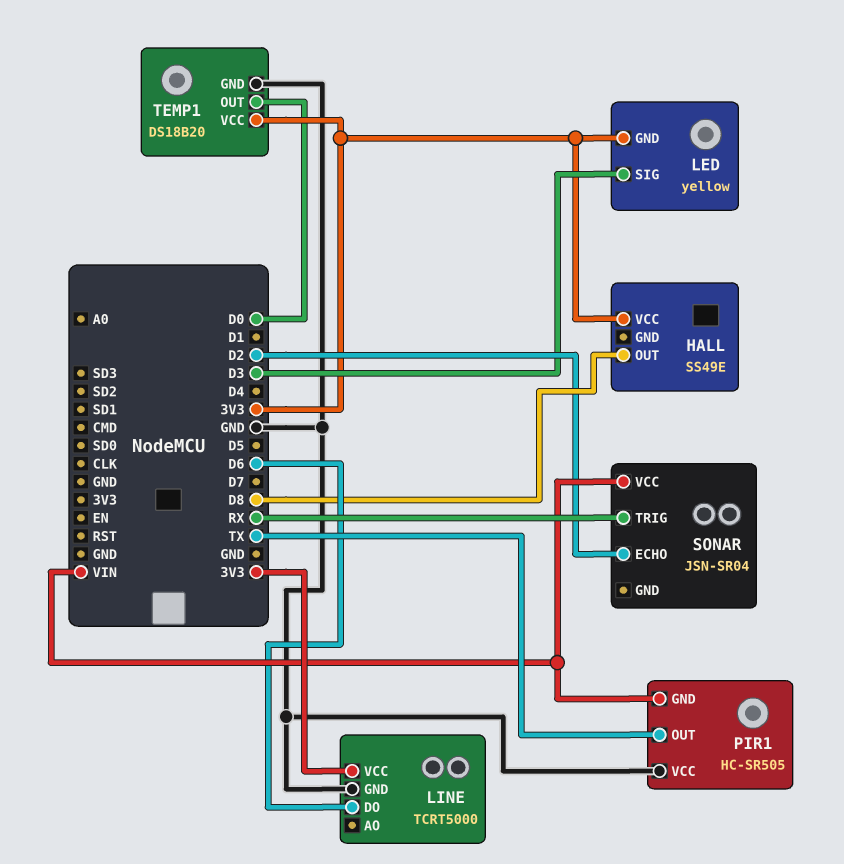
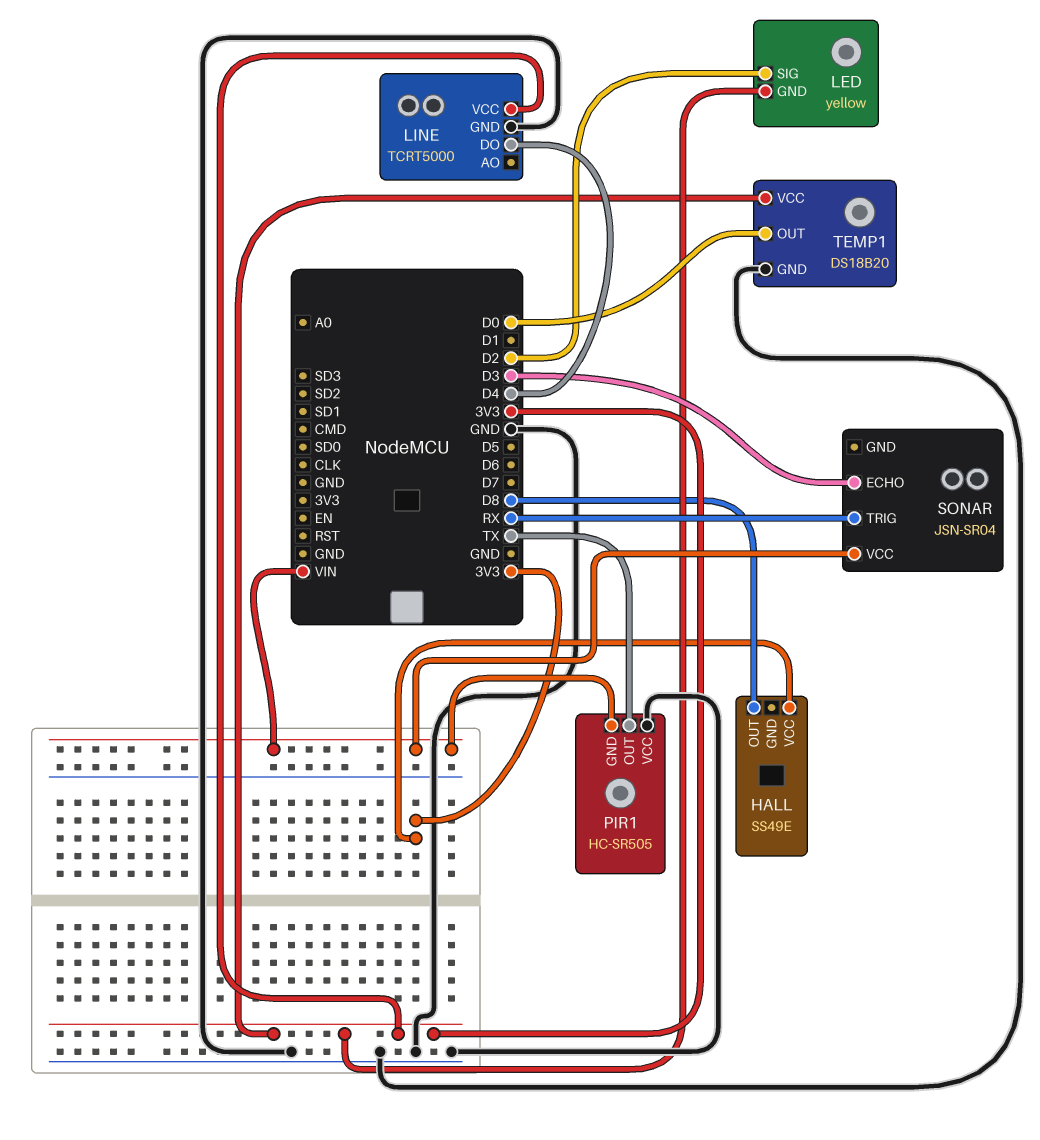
LED pin SIG: D3 -> D2
LINE pin DO: D6 -> D4
SONAR pin ECHO: D2 -> D3

